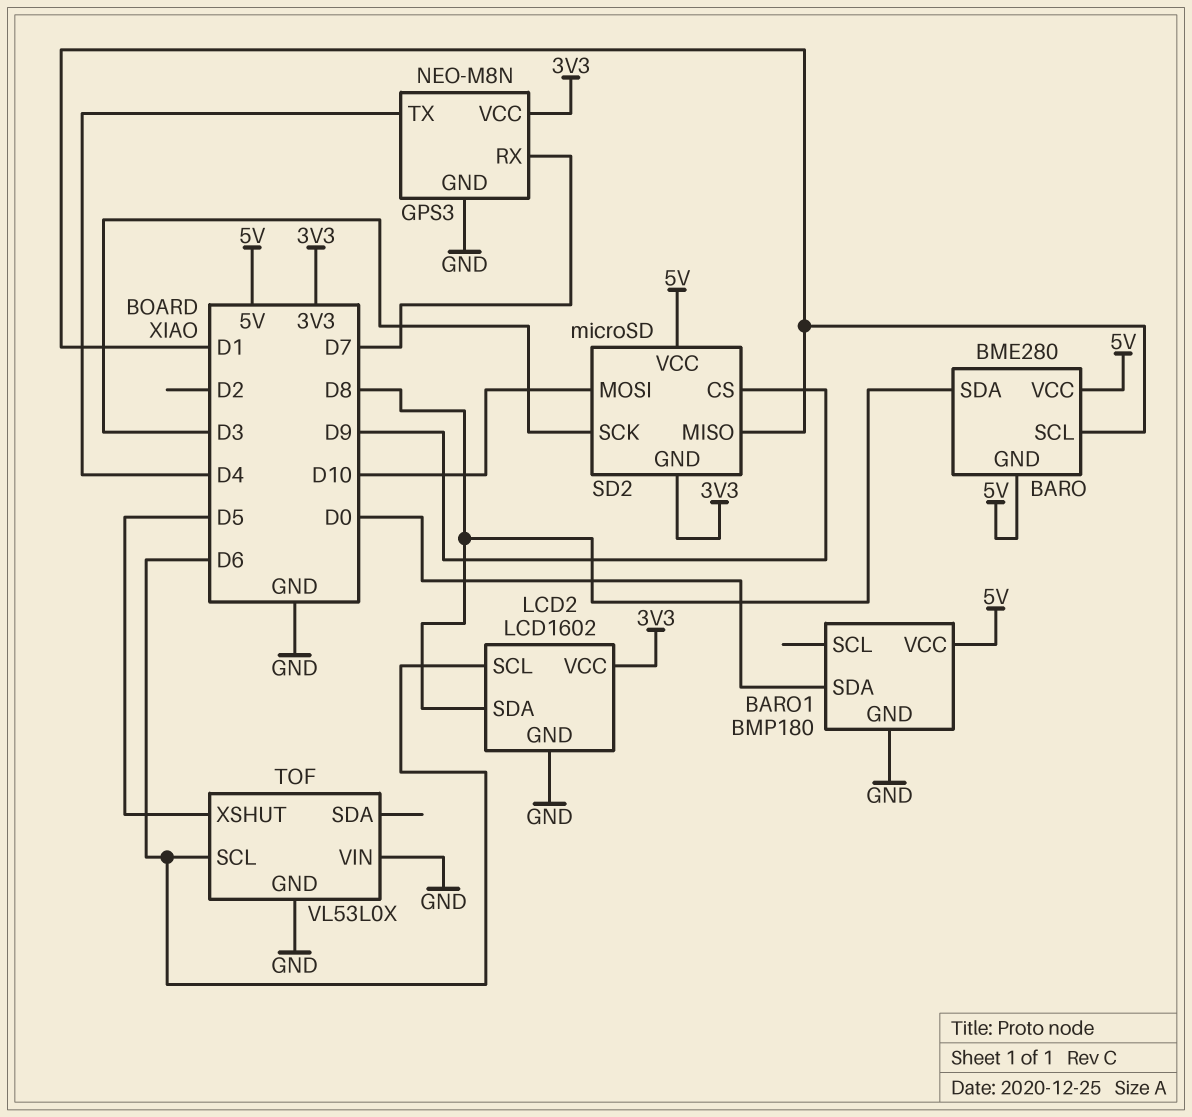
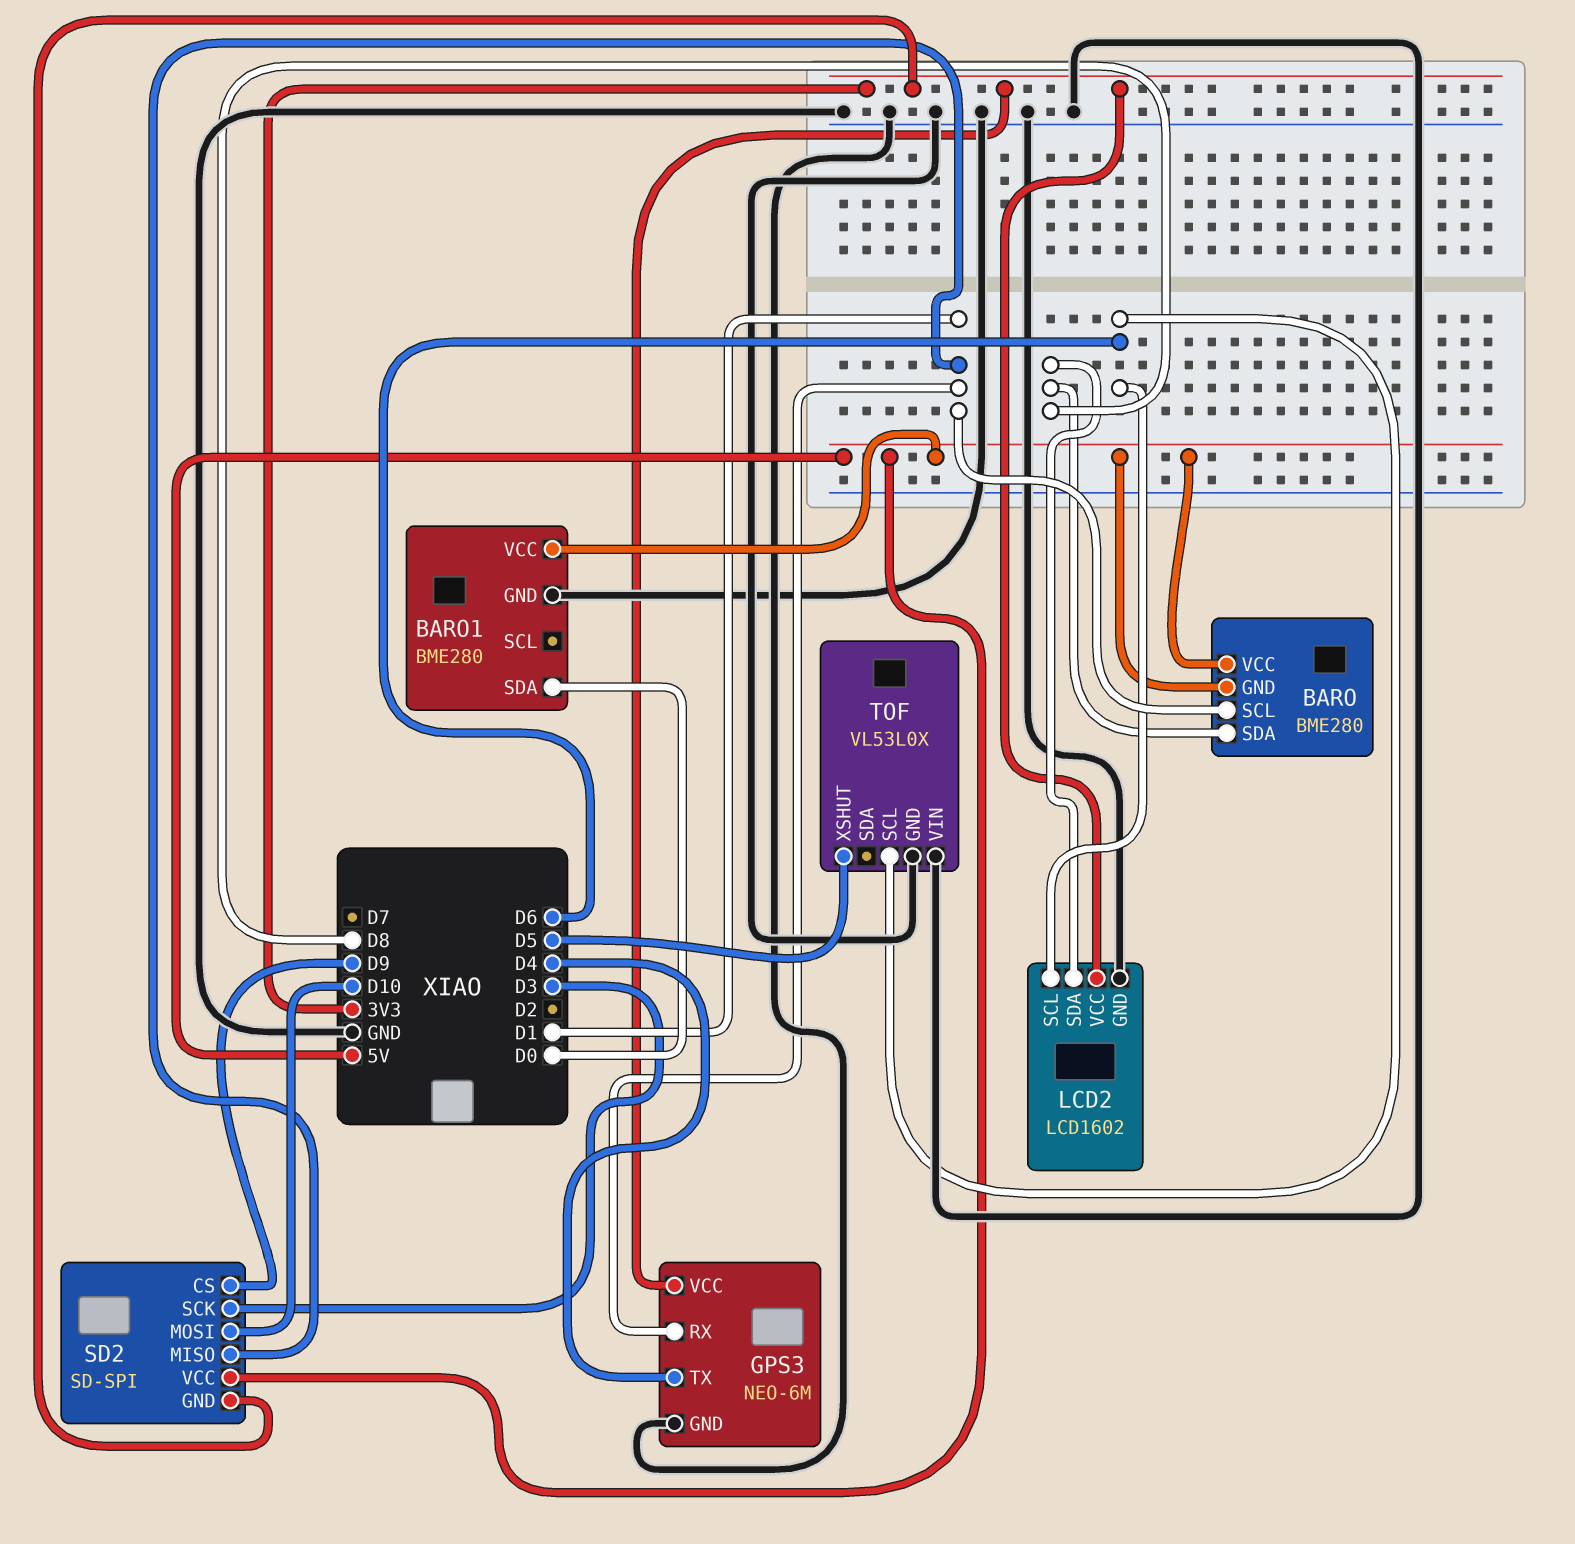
BARO1: BMP180 -> BME280
GPS3: NEO-M8N -> NEO-6M
GPS3 pin RX: D7 -> D1
SD2: microSD -> SD-SPI

